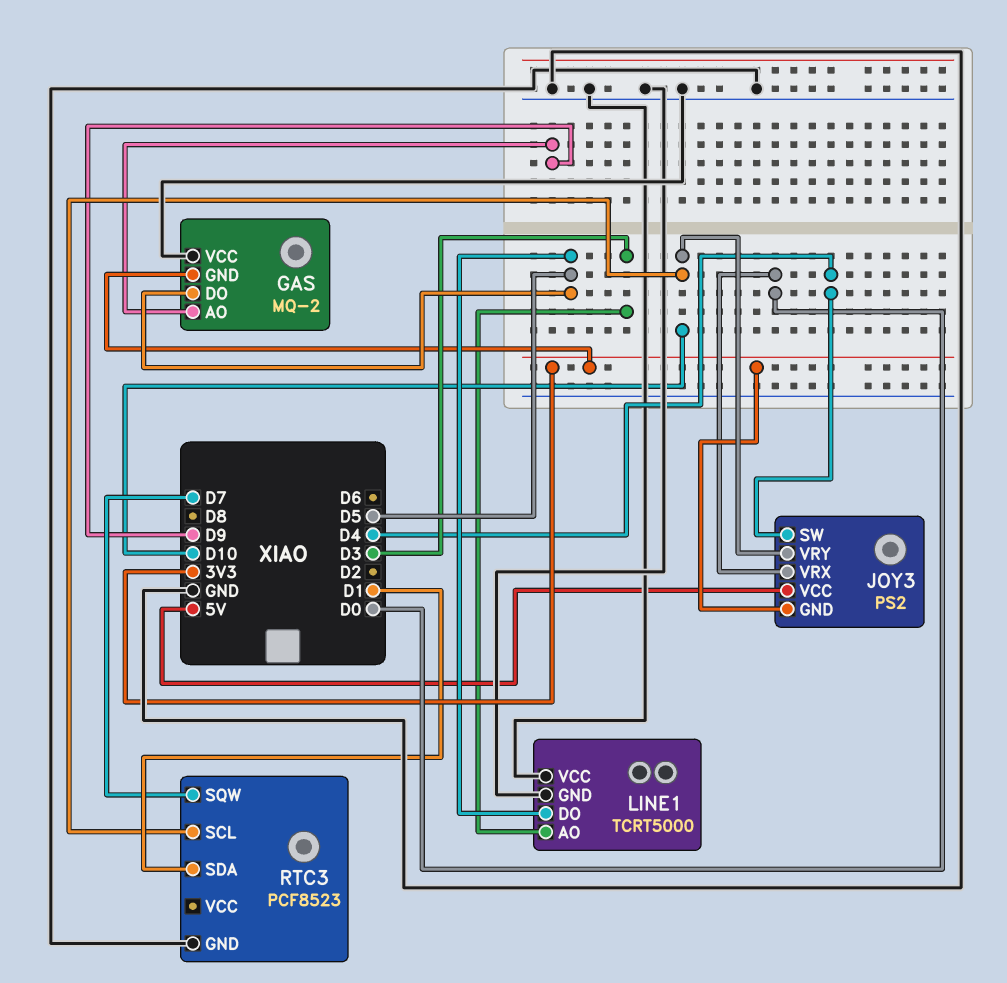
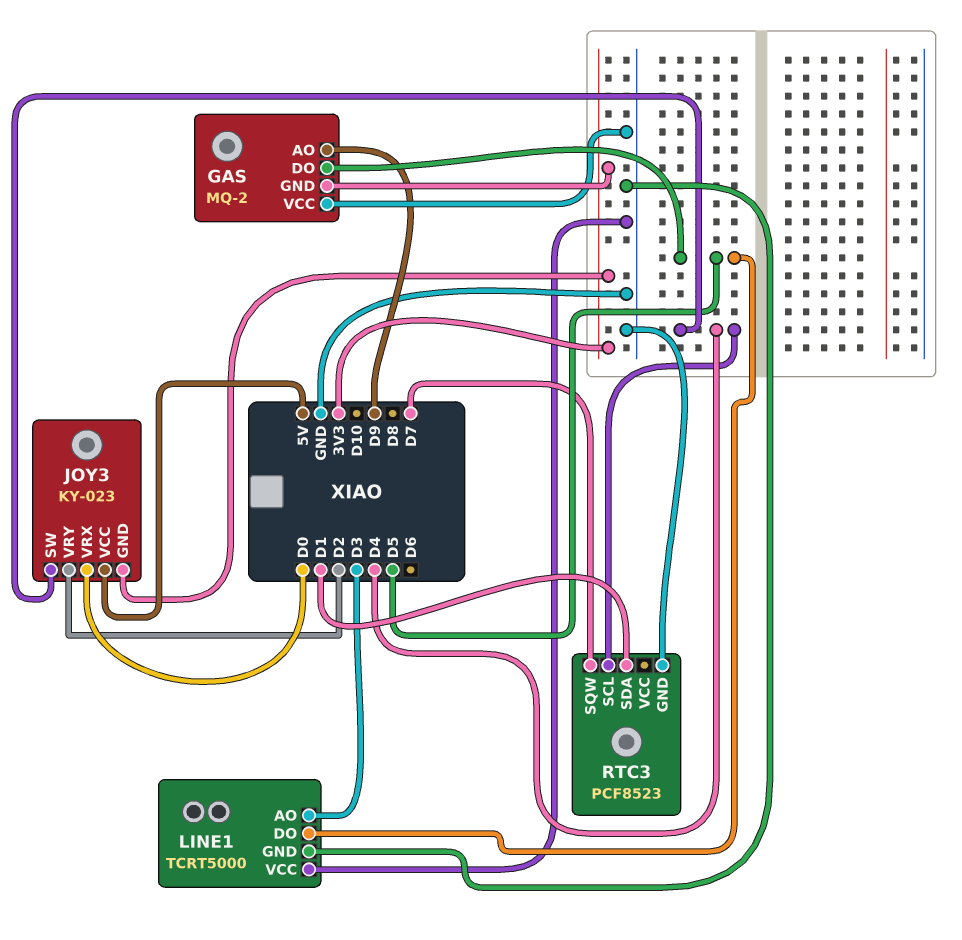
JOY3: PS2 -> KY-023
JOY3 pin VRY: D10 -> D2
RTC3 pin SCL: D10 -> D4

